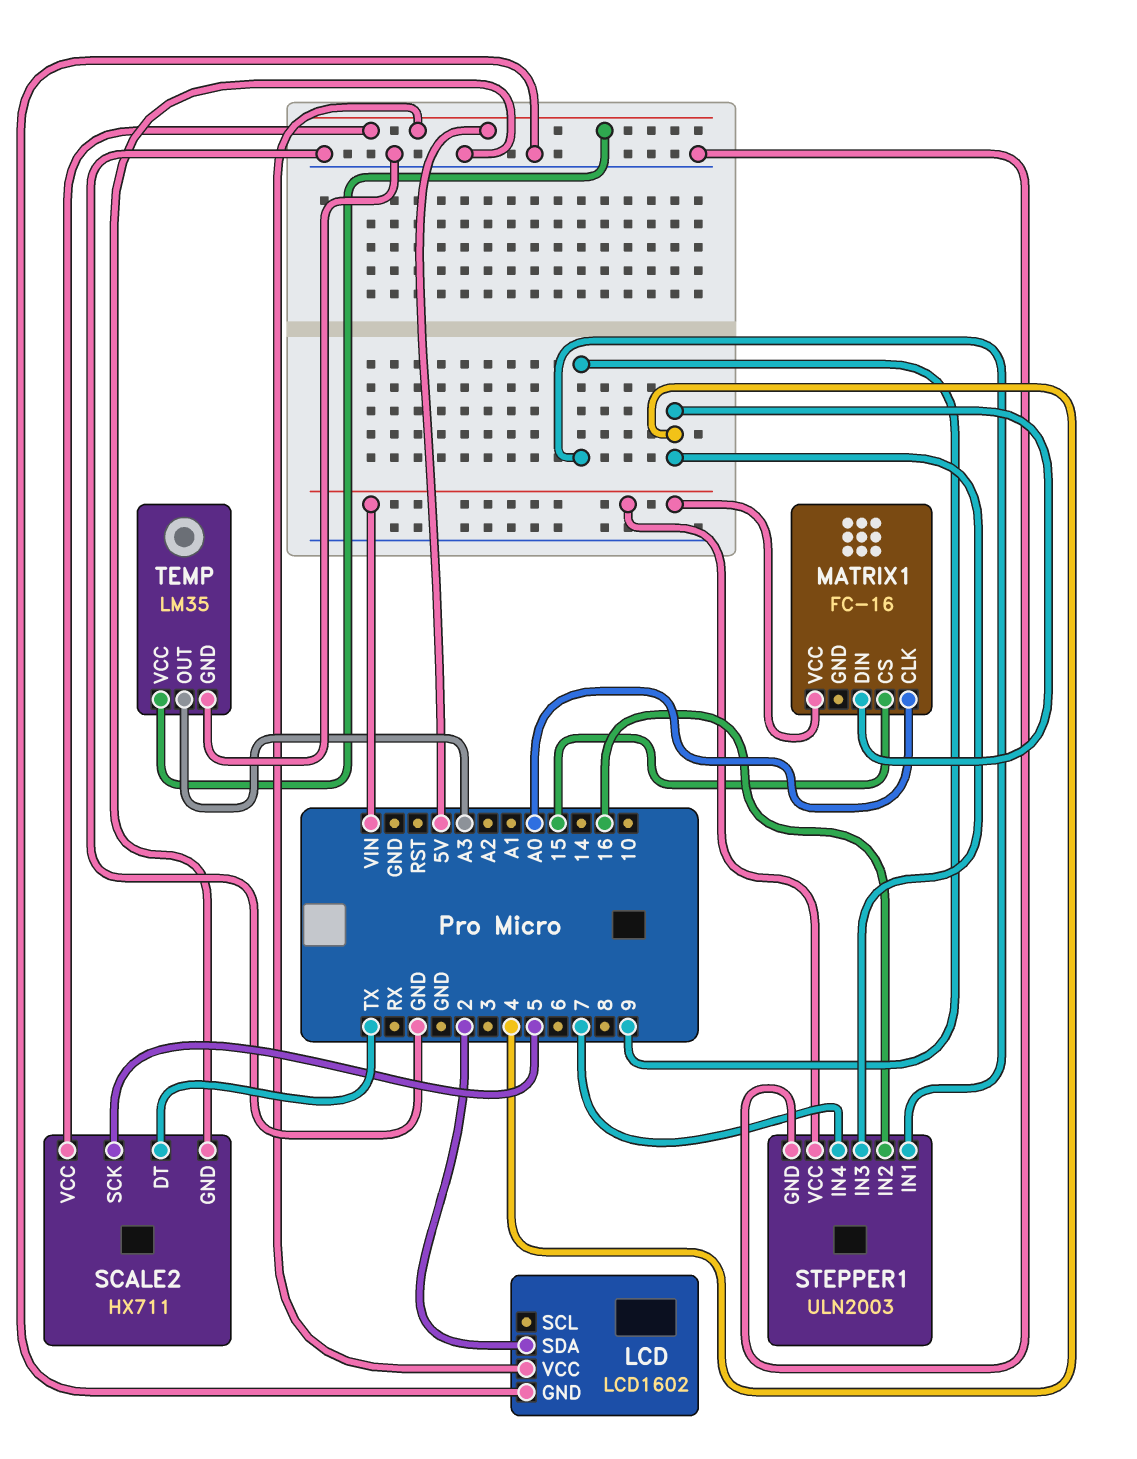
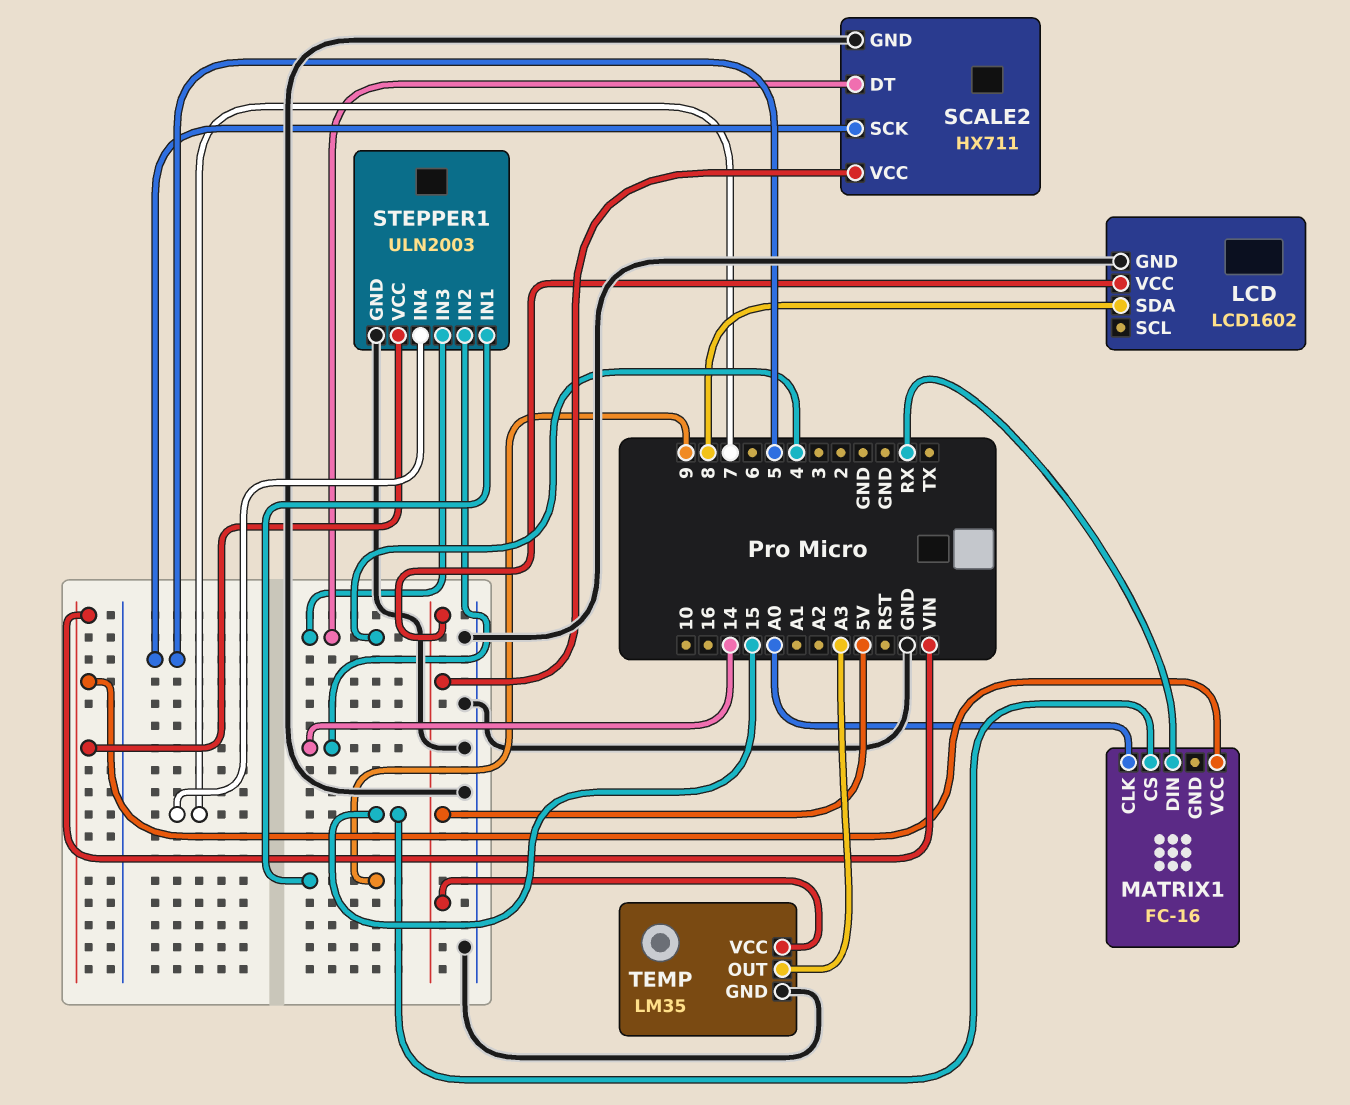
LCD pin SDA: 2 -> 8
MATRIX1 pin DIN: 4 -> RX
SCALE2 pin DT: TX -> 4
STEPPER1 pin IN2: 16 -> 14

